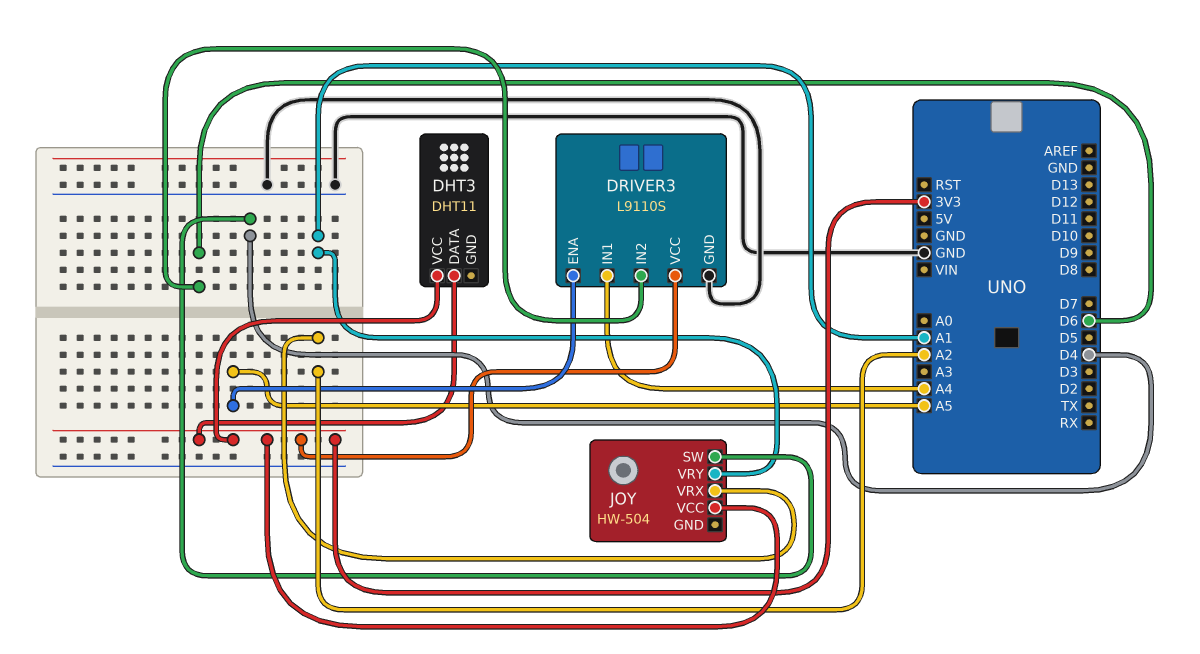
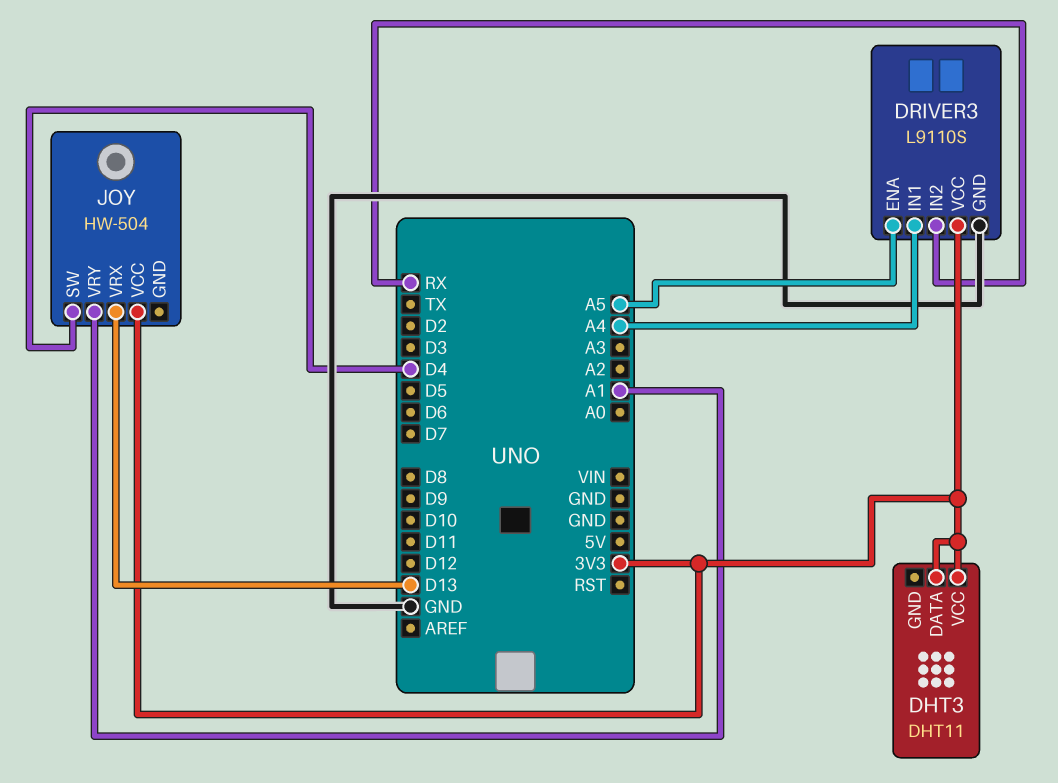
DRIVER3 pin IN2: D6 -> RX
JOY pin VRX: A2 -> D13

